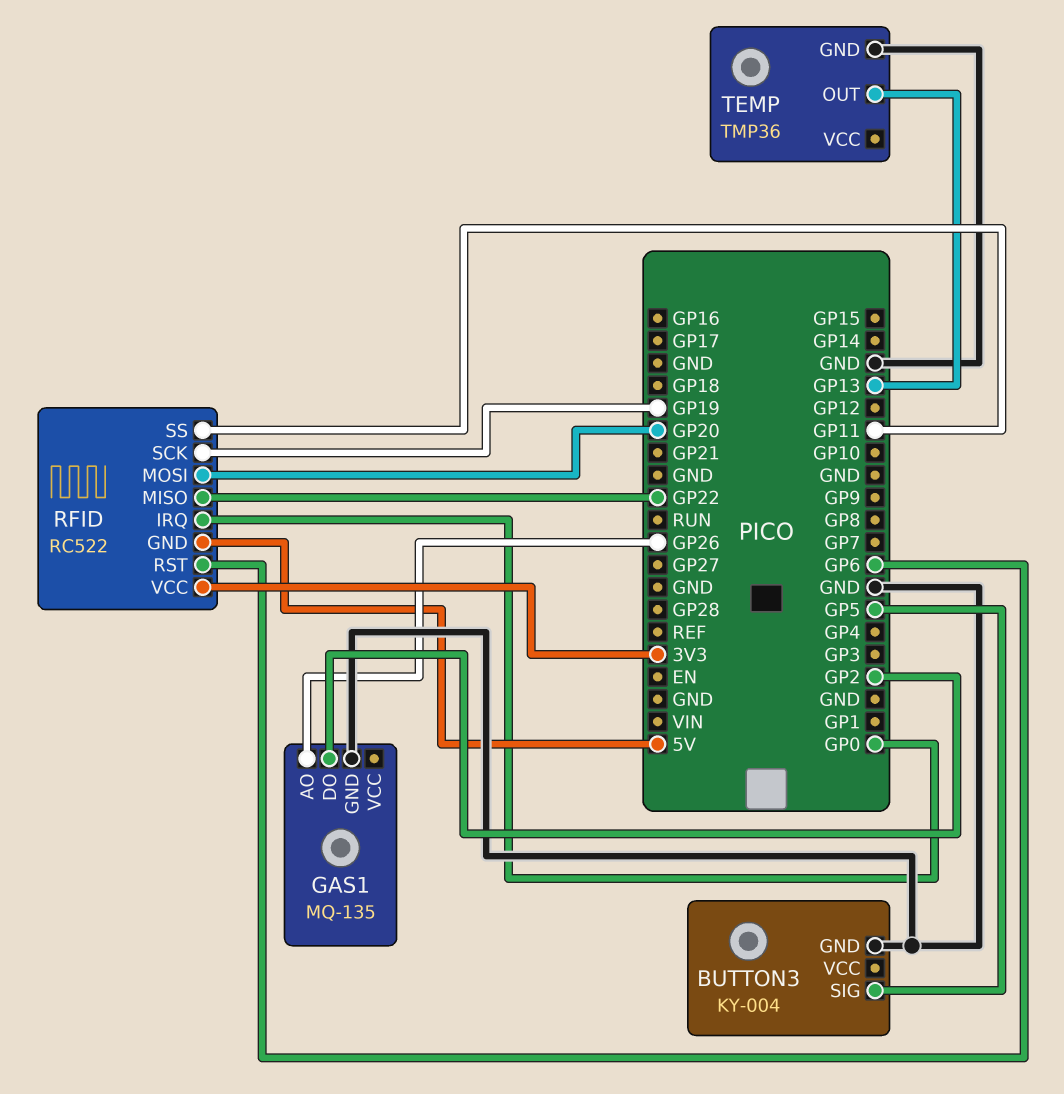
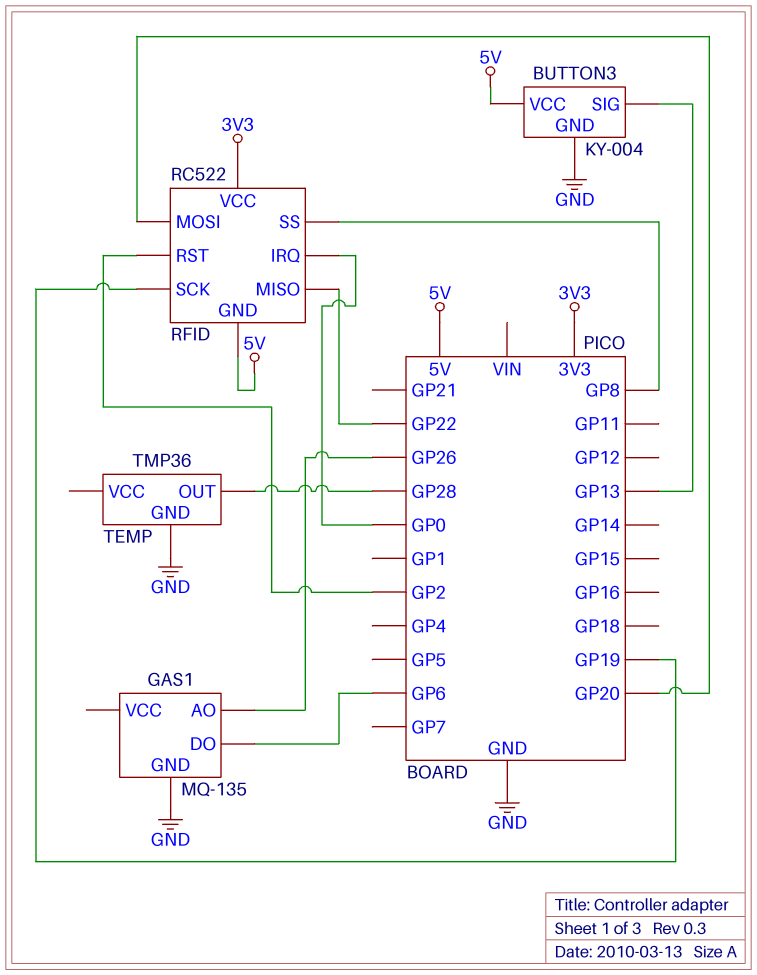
BUTTON3 pin SIG: GP5 -> GP13
BUTTON3 pin VCC: none -> 5V
GAS1 pin DO: GP2 -> GP6
RFID pin RST: GP6 -> GP2
RFID pin SS: GP11 -> GP8
TEMP pin OUT: GP13 -> GP28

